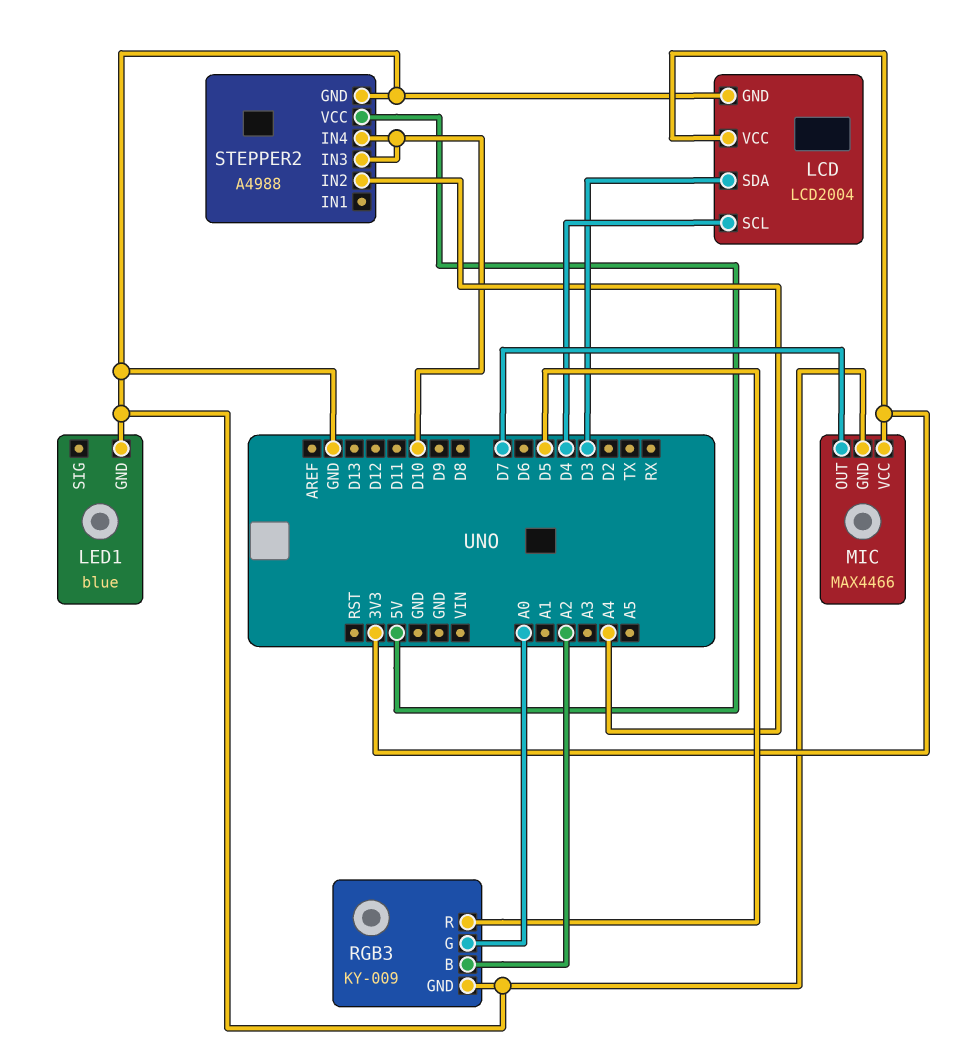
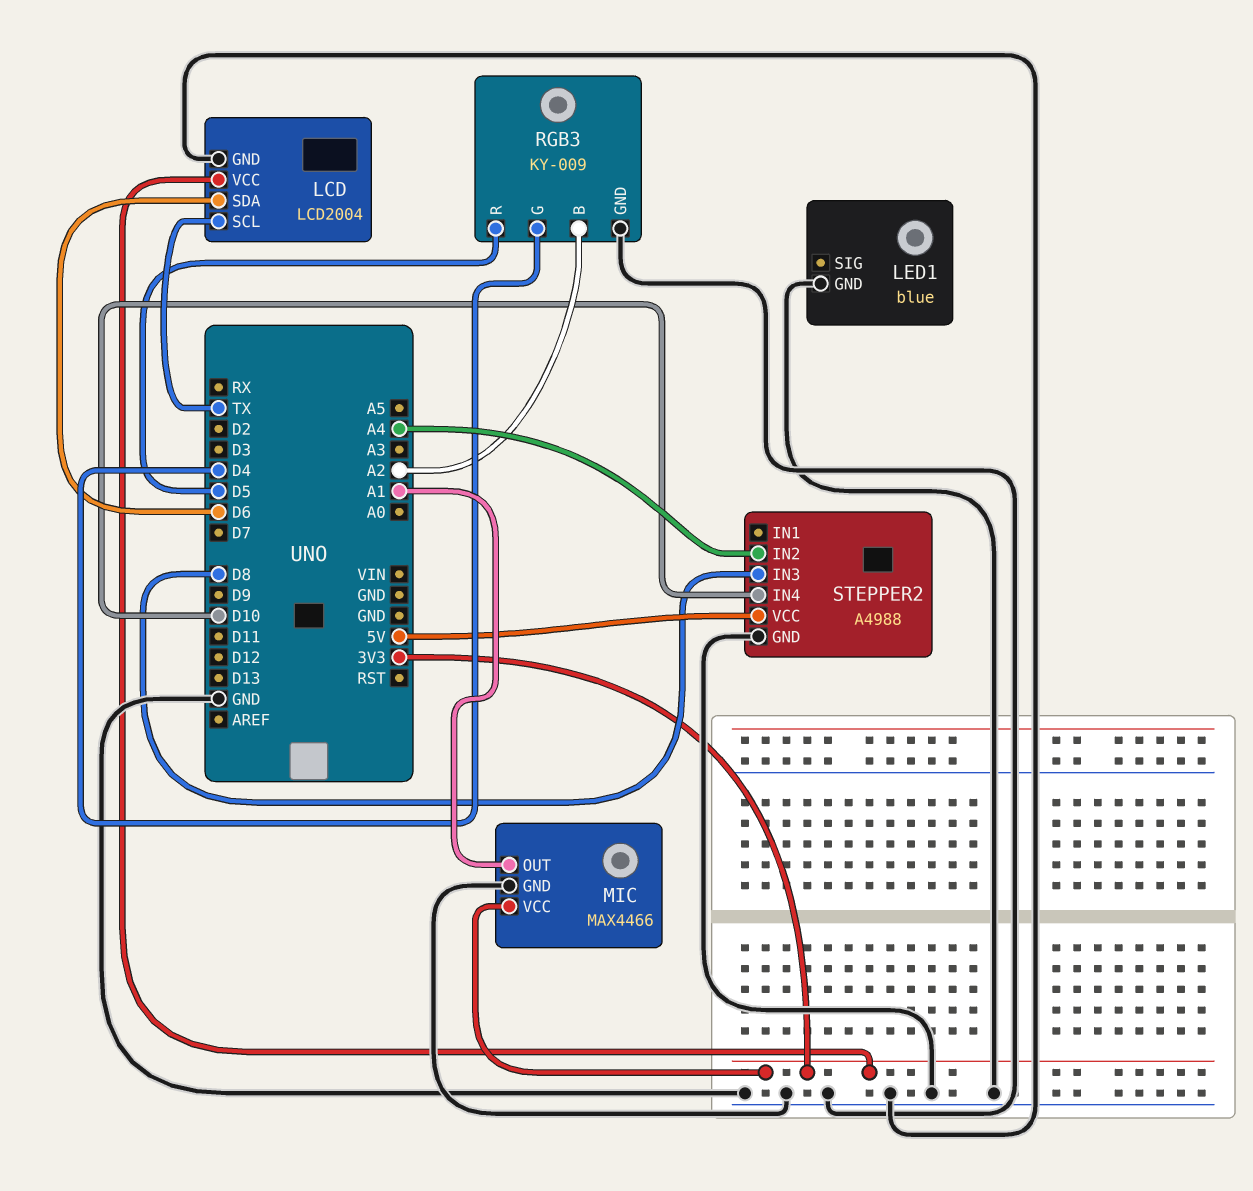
LCD pin SCL: D4 -> TX
LCD pin SDA: D3 -> D6
MIC pin OUT: D7 -> A1
RGB3 pin G: A0 -> D4
STEPPER2 pin IN3: D10 -> D8

